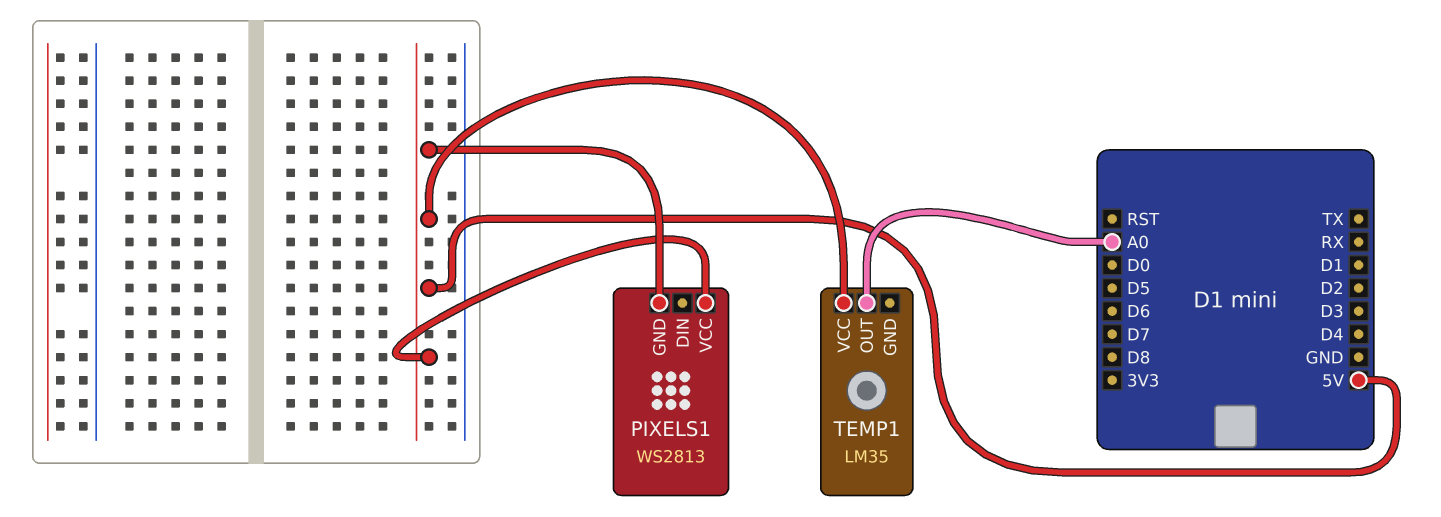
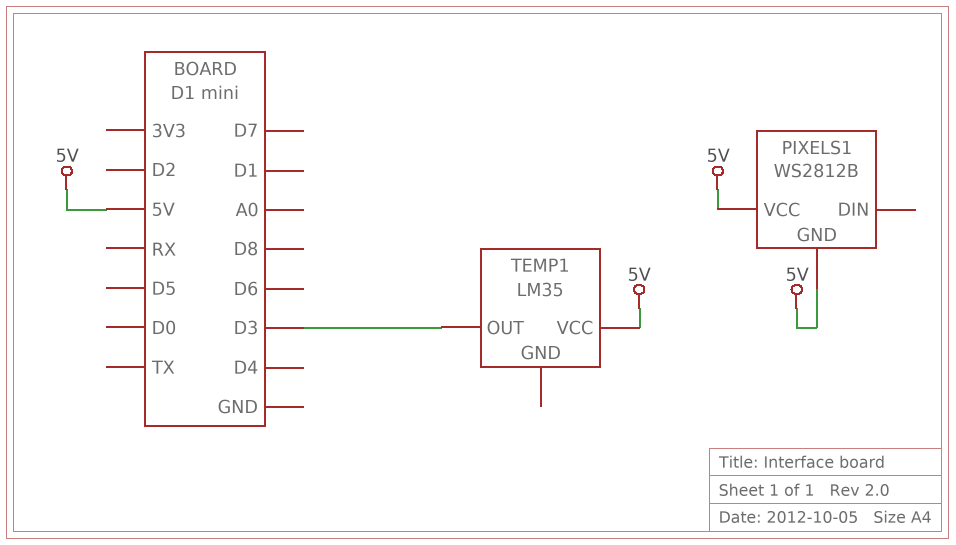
PIXELS1: WS2813 -> WS2812B
TEMP1 pin OUT: A0 -> D3

